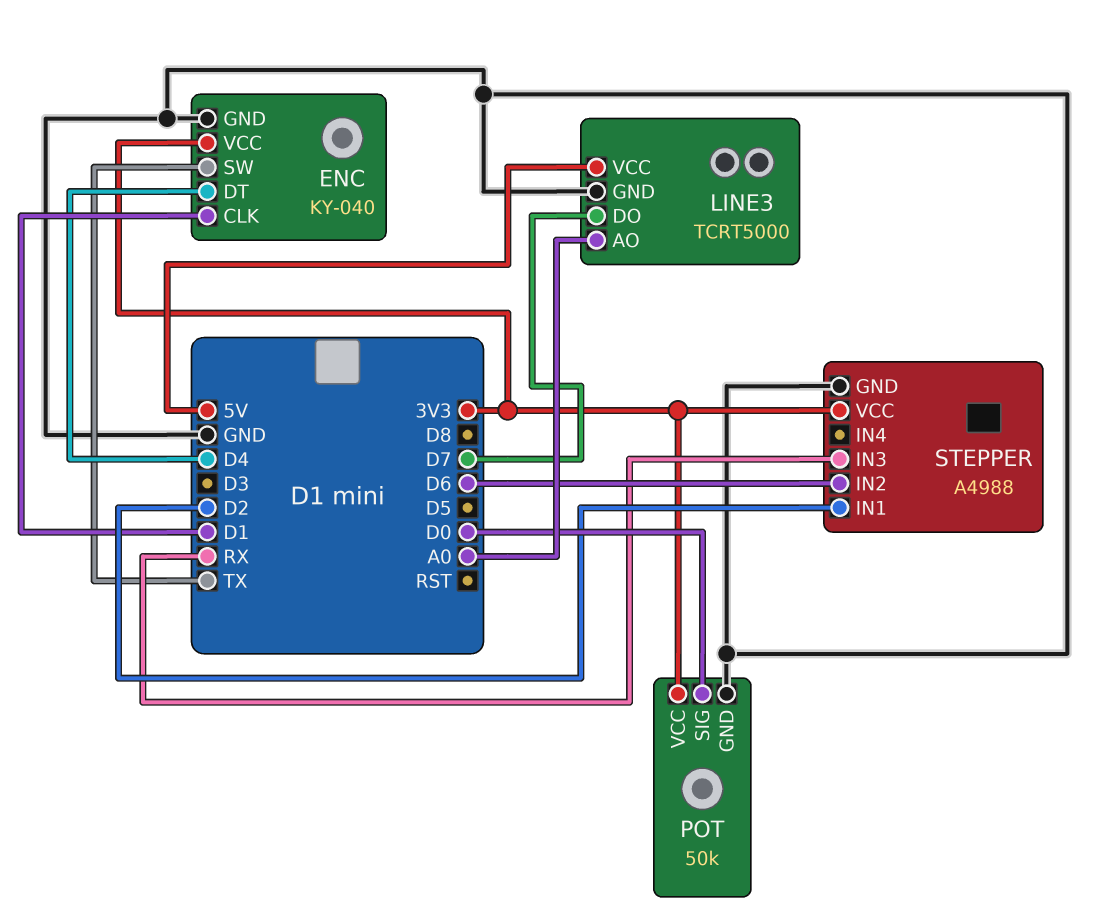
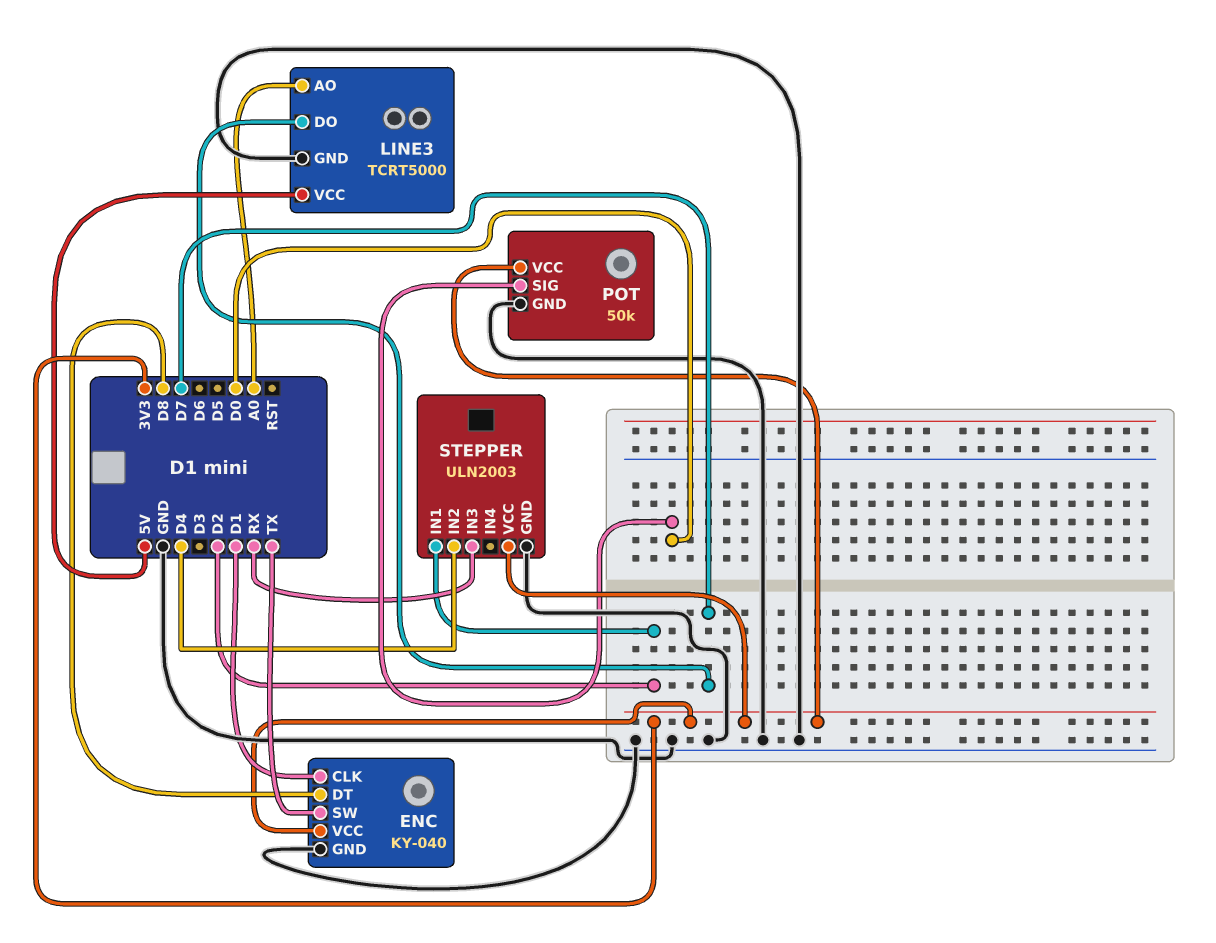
ENC pin DT: D4 -> D8
STEPPER: A4988 -> ULN2003
STEPPER pin IN2: D6 -> D4

